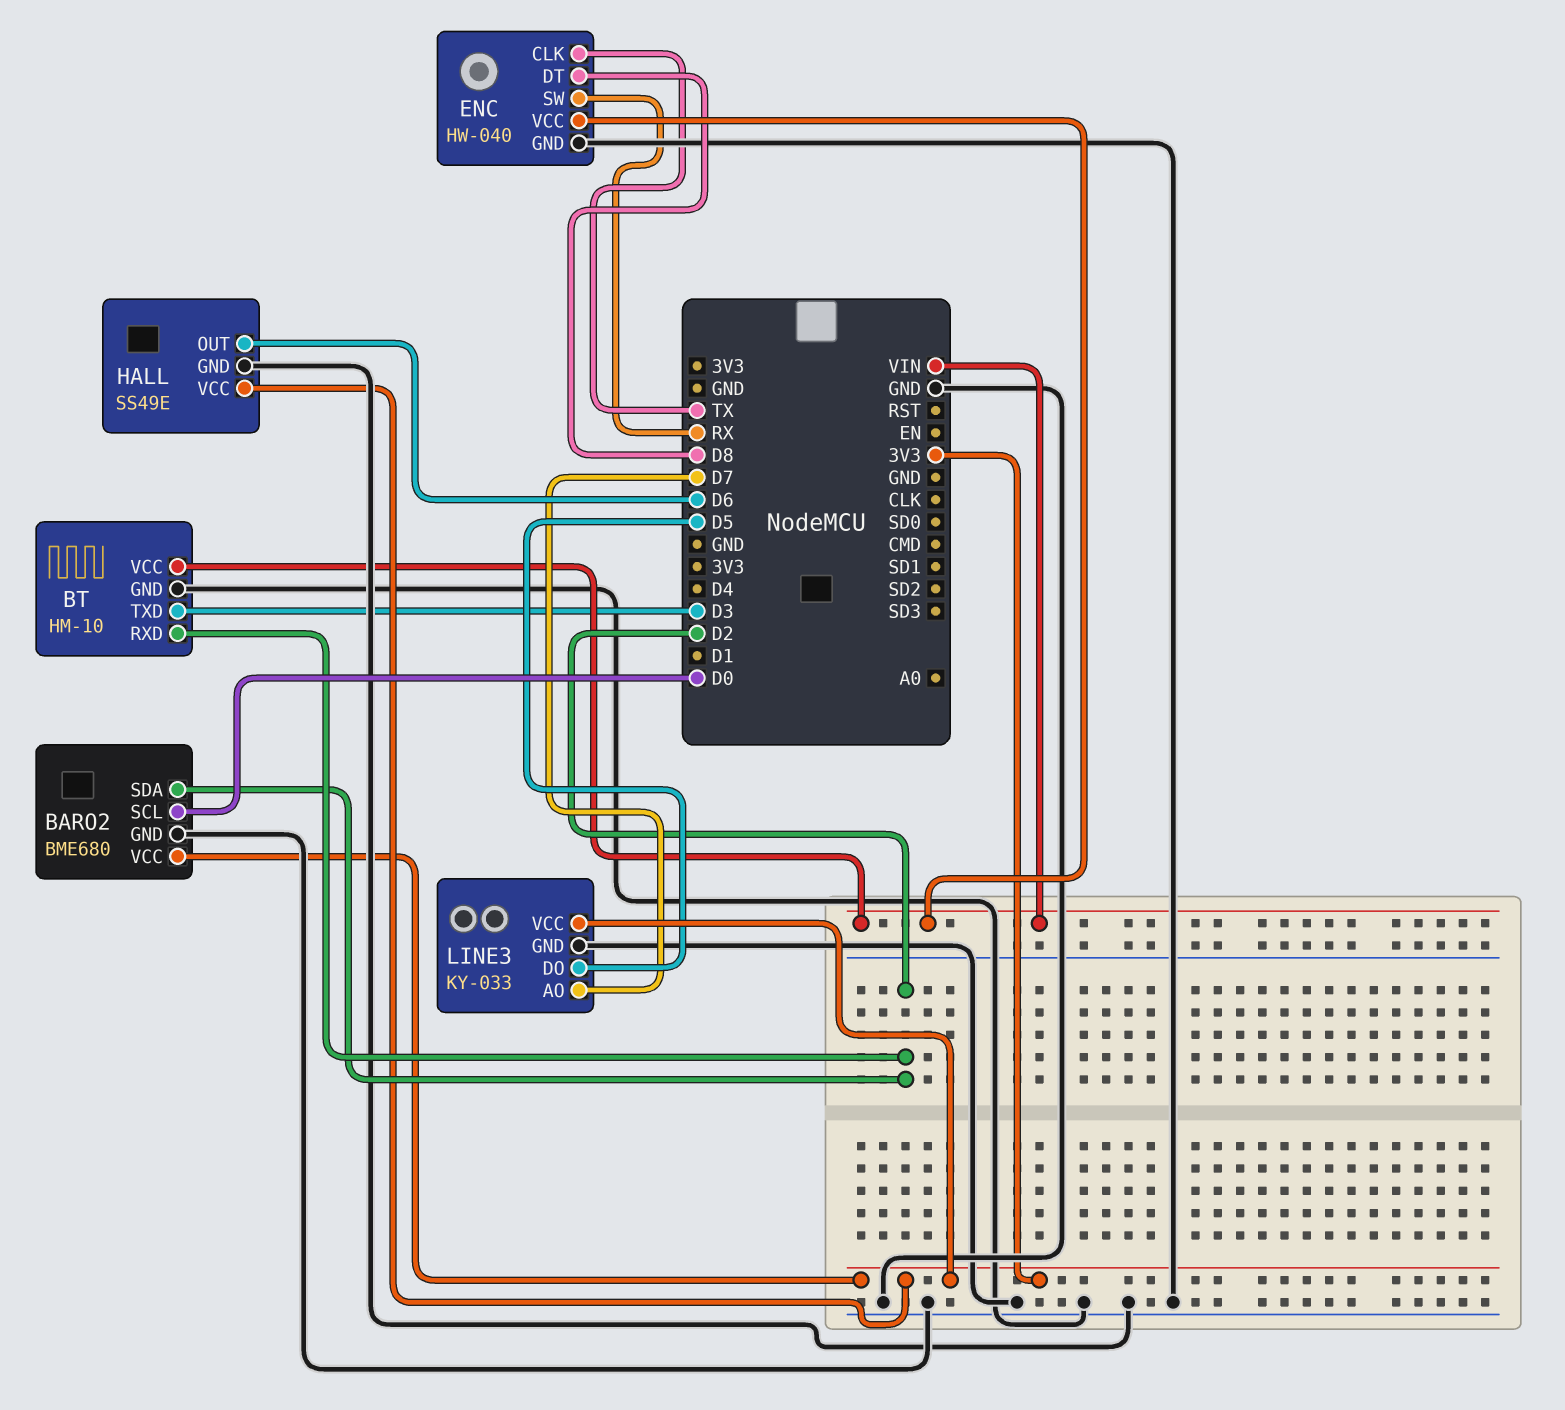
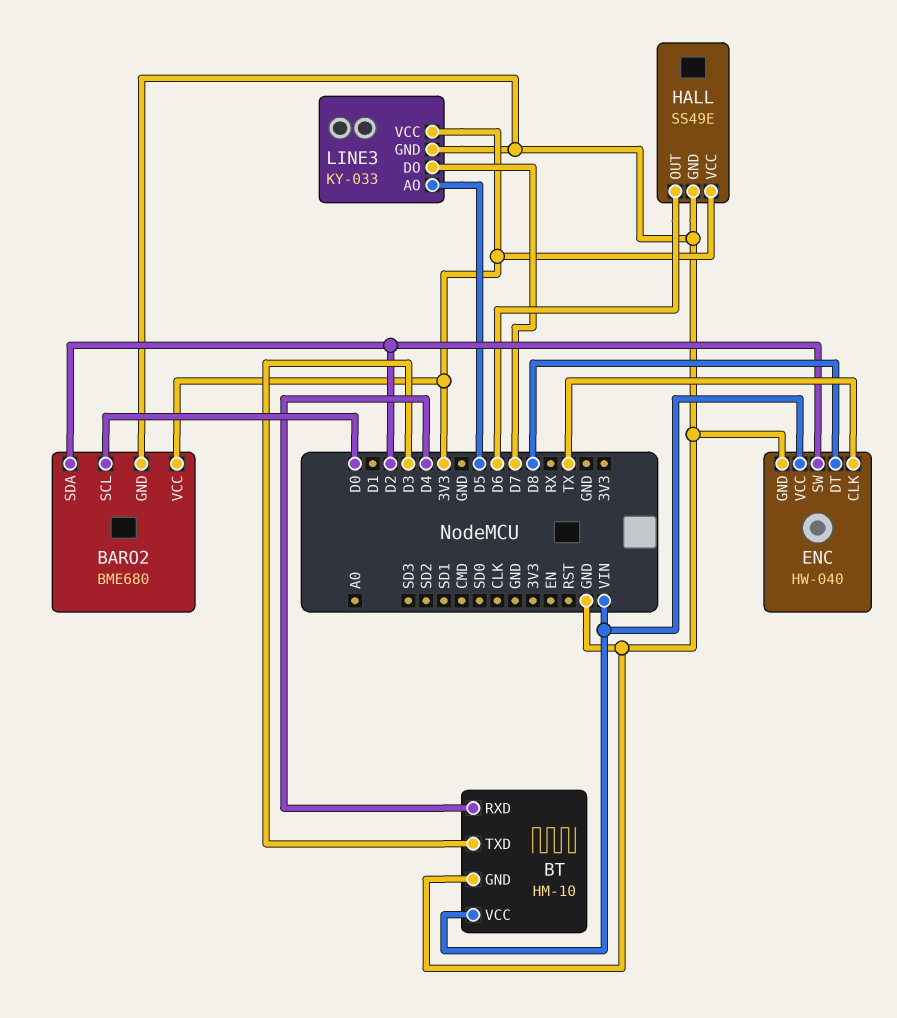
BT pin RXD: D2 -> D4
ENC pin SW: RX -> D2
LINE3 pin AO: D7 -> D5
LINE3 pin DO: D5 -> D7

